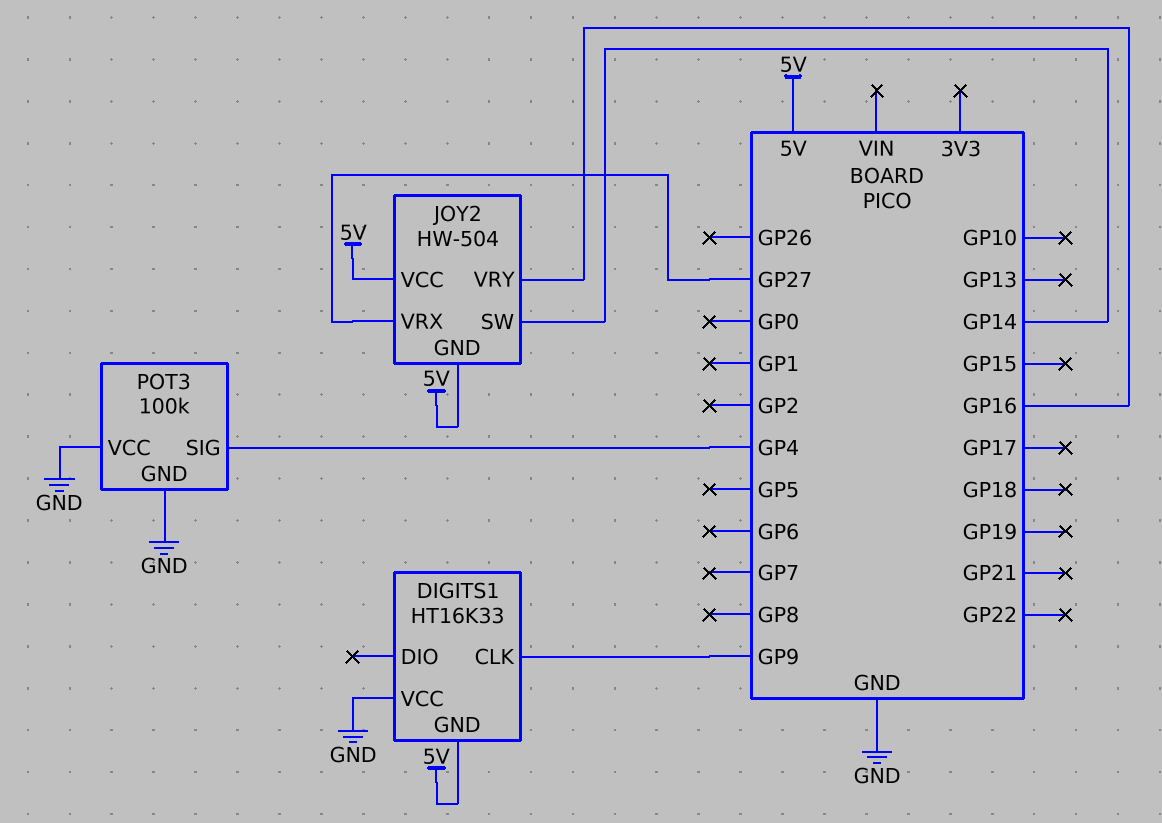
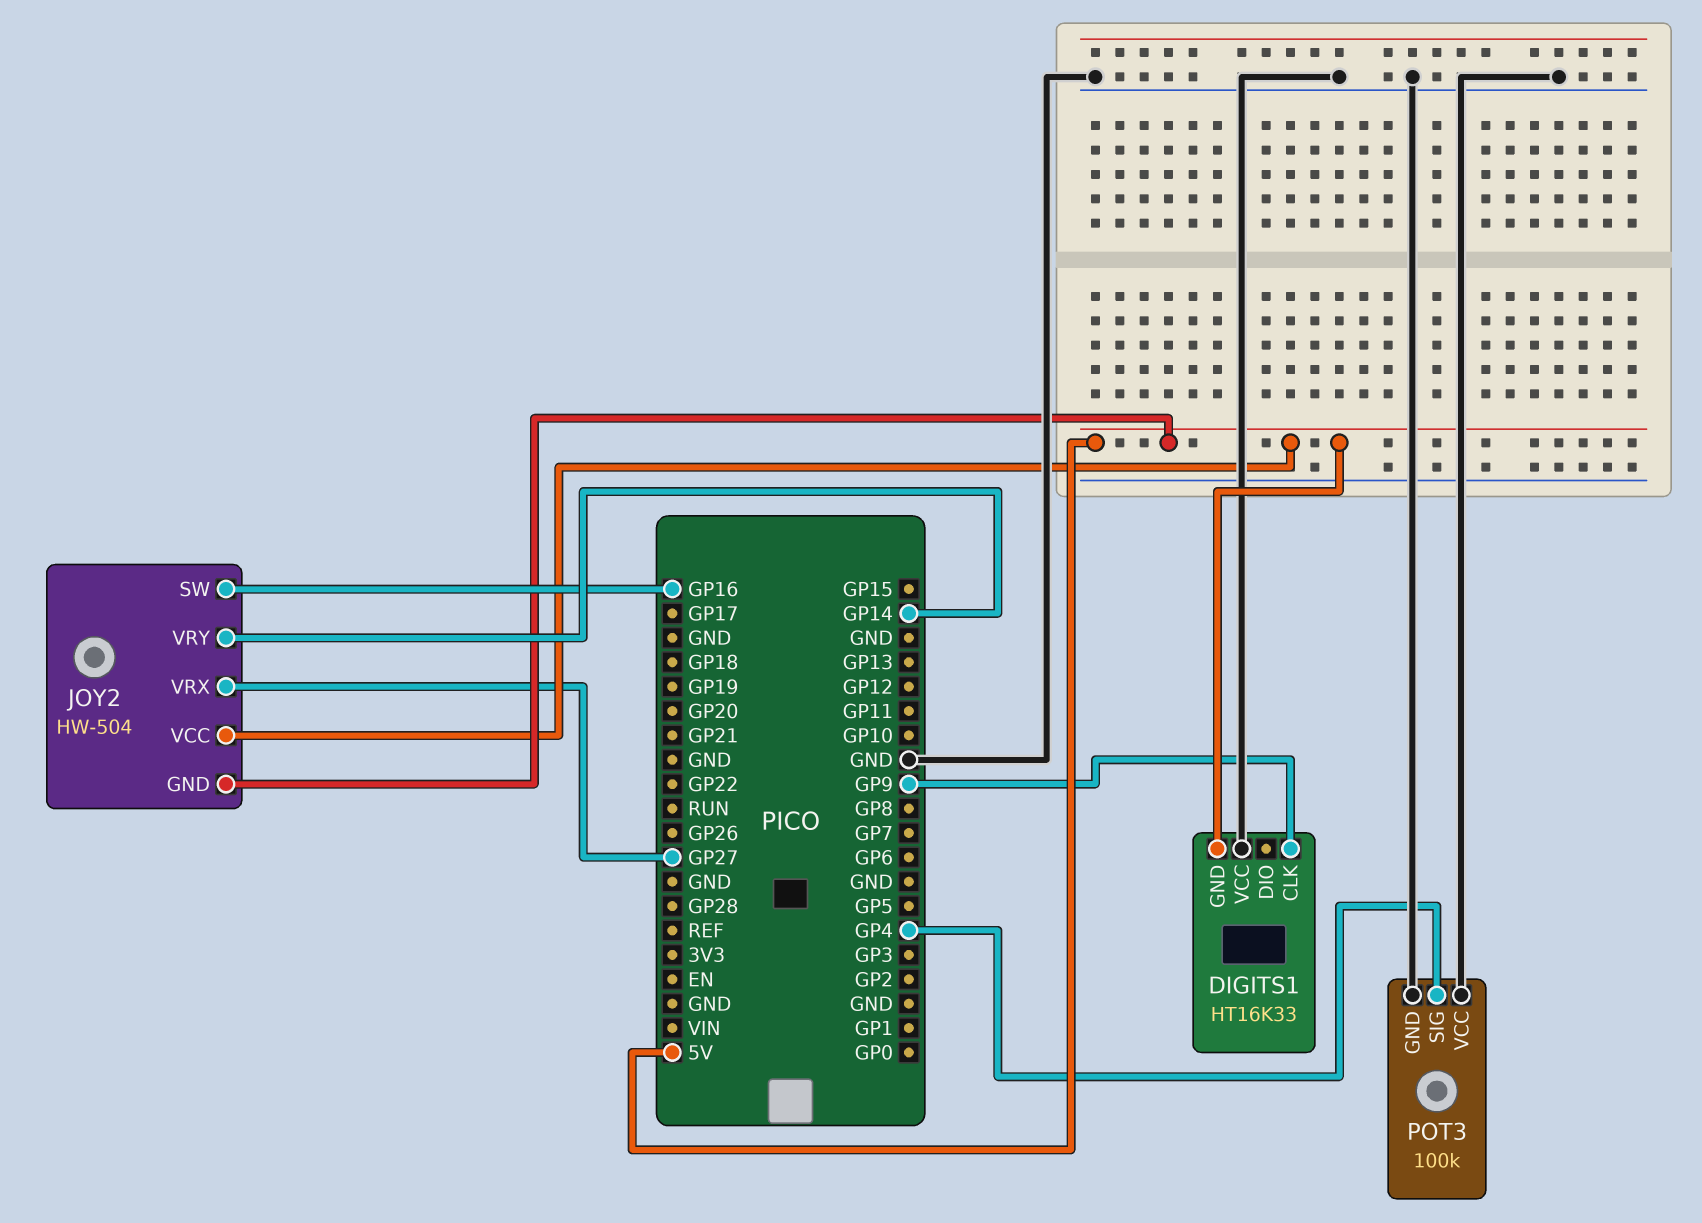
JOY2 pin SW: GP14 -> GP16
JOY2 pin VRY: GP16 -> GP14

